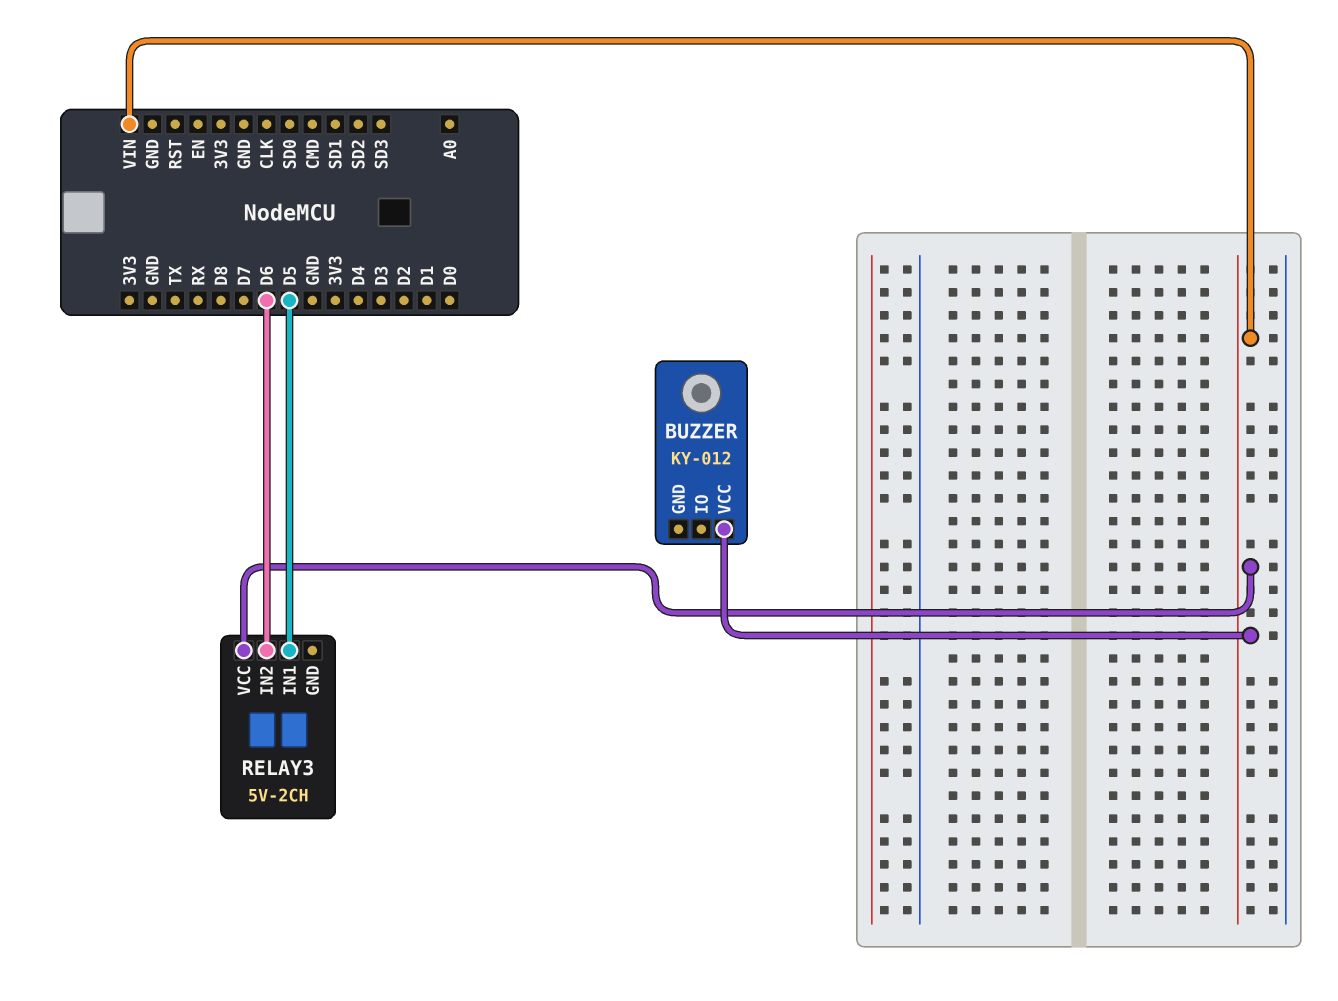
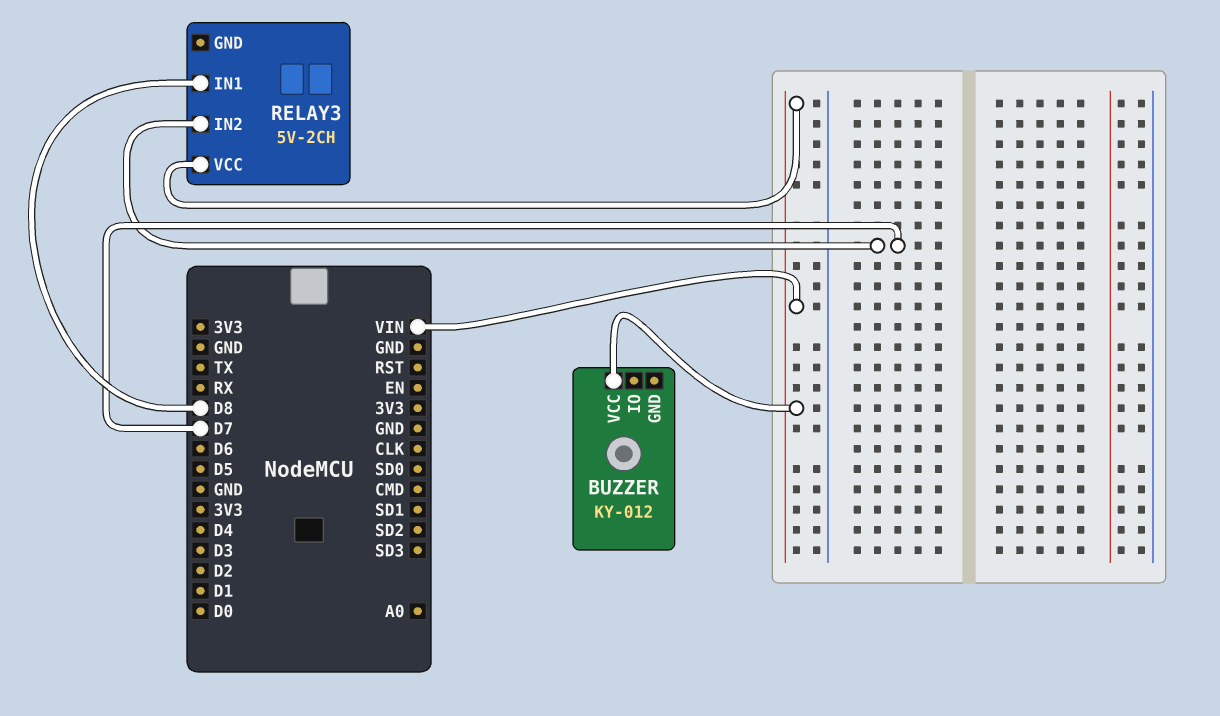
RELAY3 pin IN1: D5 -> D8
RELAY3 pin IN2: D6 -> D7

